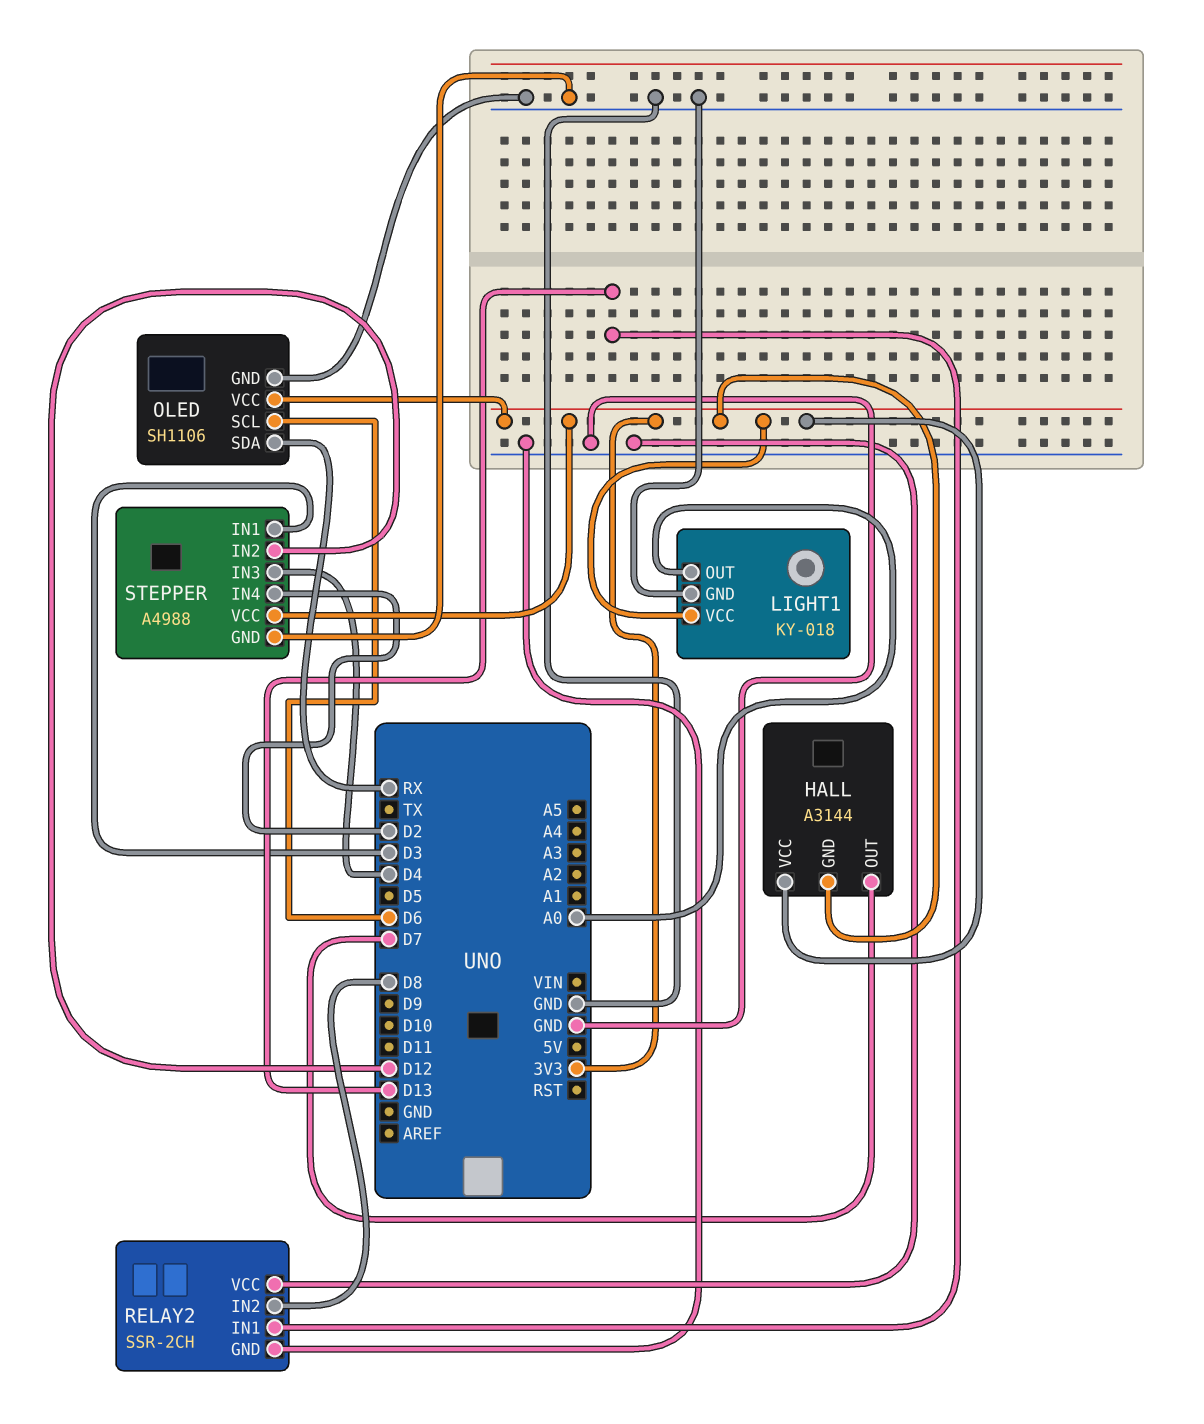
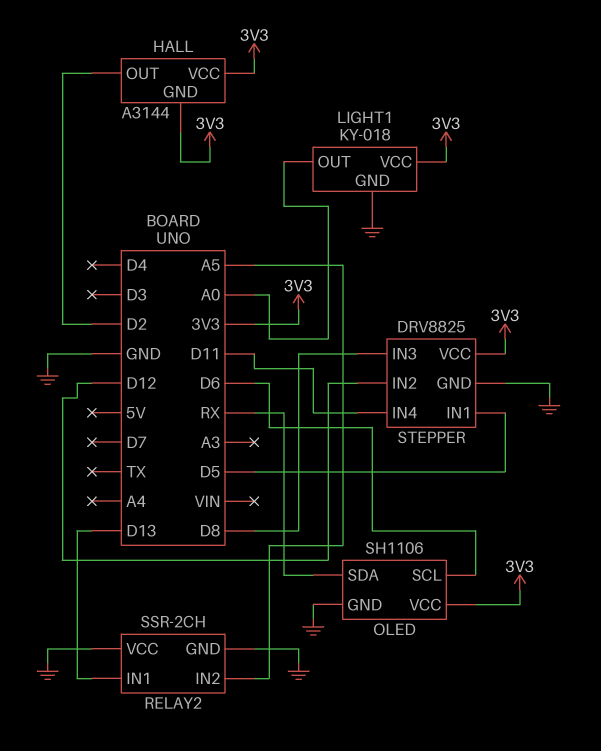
HALL pin OUT: D7 -> D2
RELAY2 pin IN2: D8 -> A5
STEPPER: A4988 -> DRV8825
STEPPER pin IN1: D3 -> D5
STEPPER pin IN3: D4 -> D8
STEPPER pin IN4: D2 -> D11

